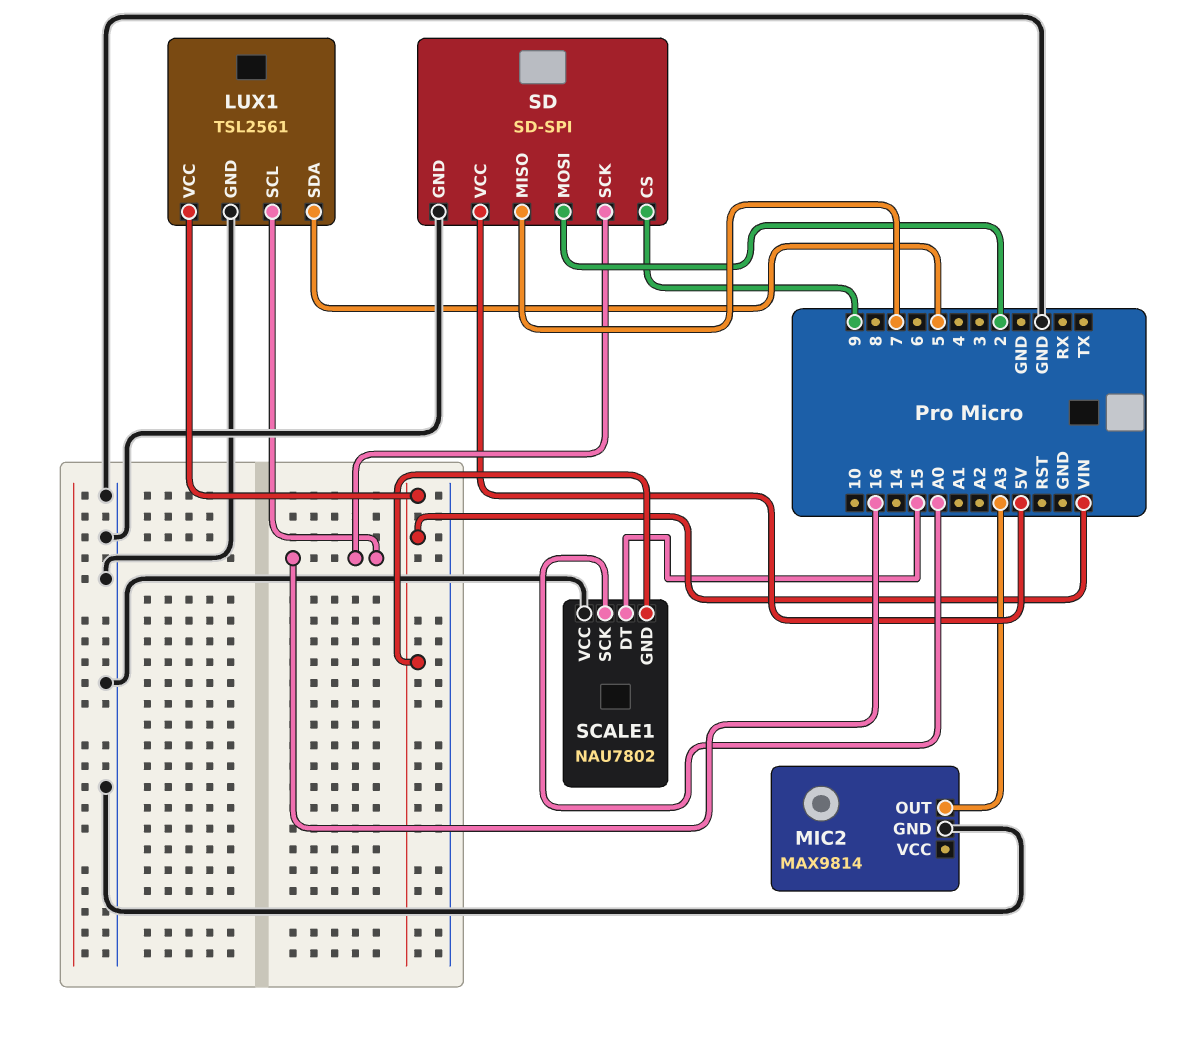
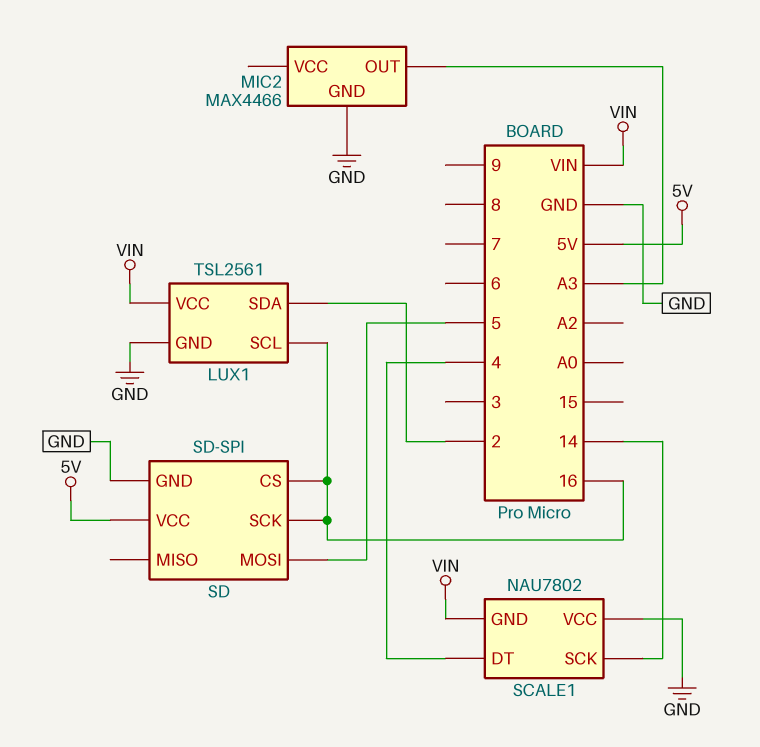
LUX1 pin SDA: 5 -> 2
MIC2: MAX9814 -> MAX4466
SCALE1 pin DT: 15 -> 4
SCALE1 pin SCK: A0 -> 14
SD pin CS: 9 -> 16
SD pin MISO: 7 -> none
SD pin MOSI: 2 -> 5

